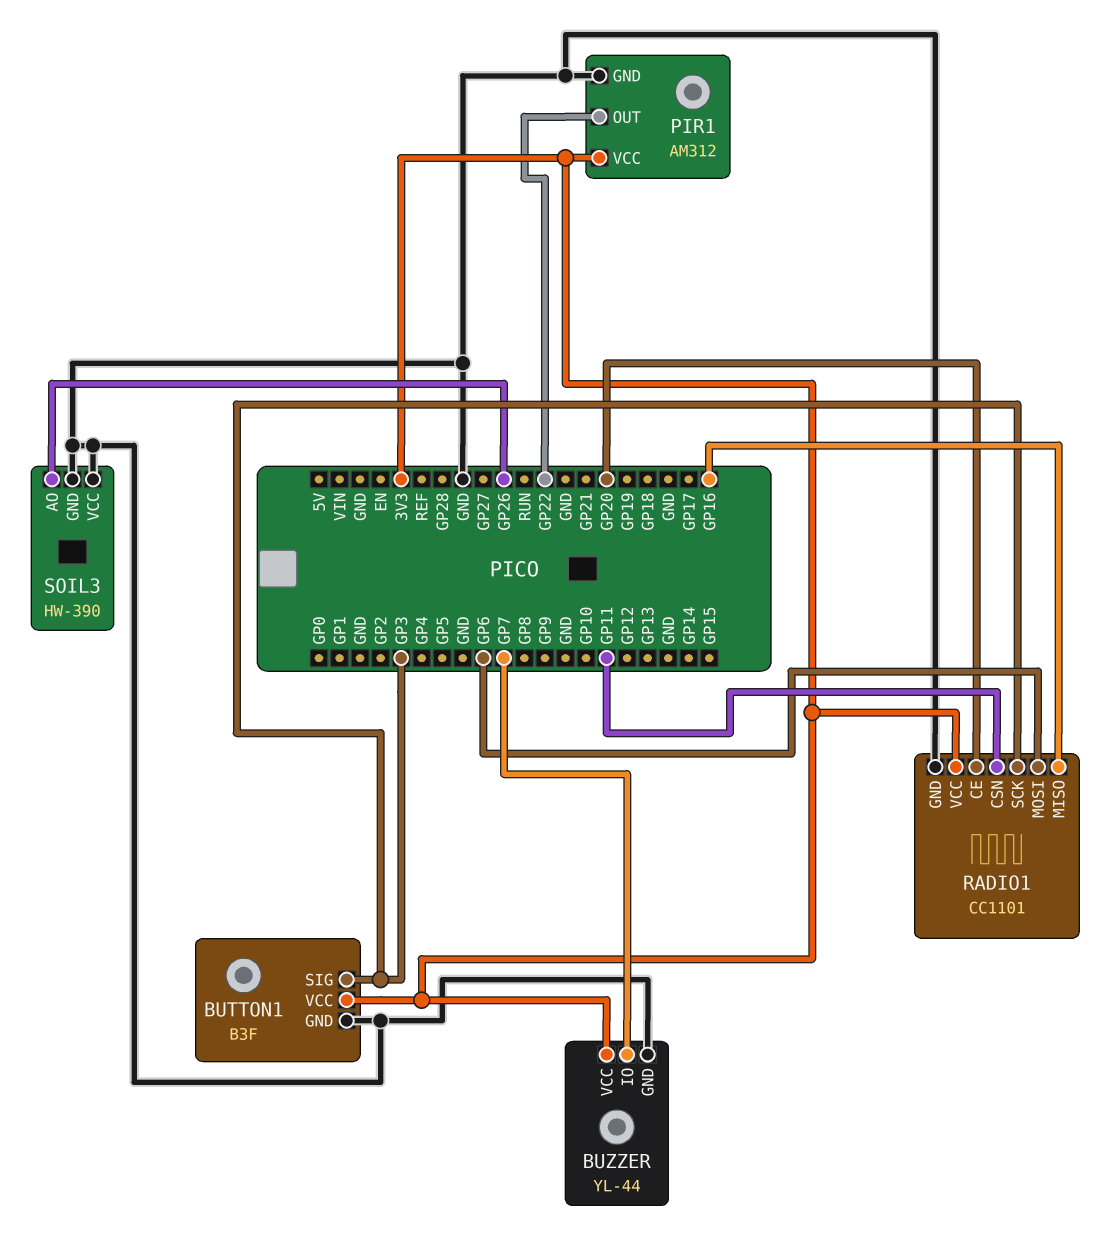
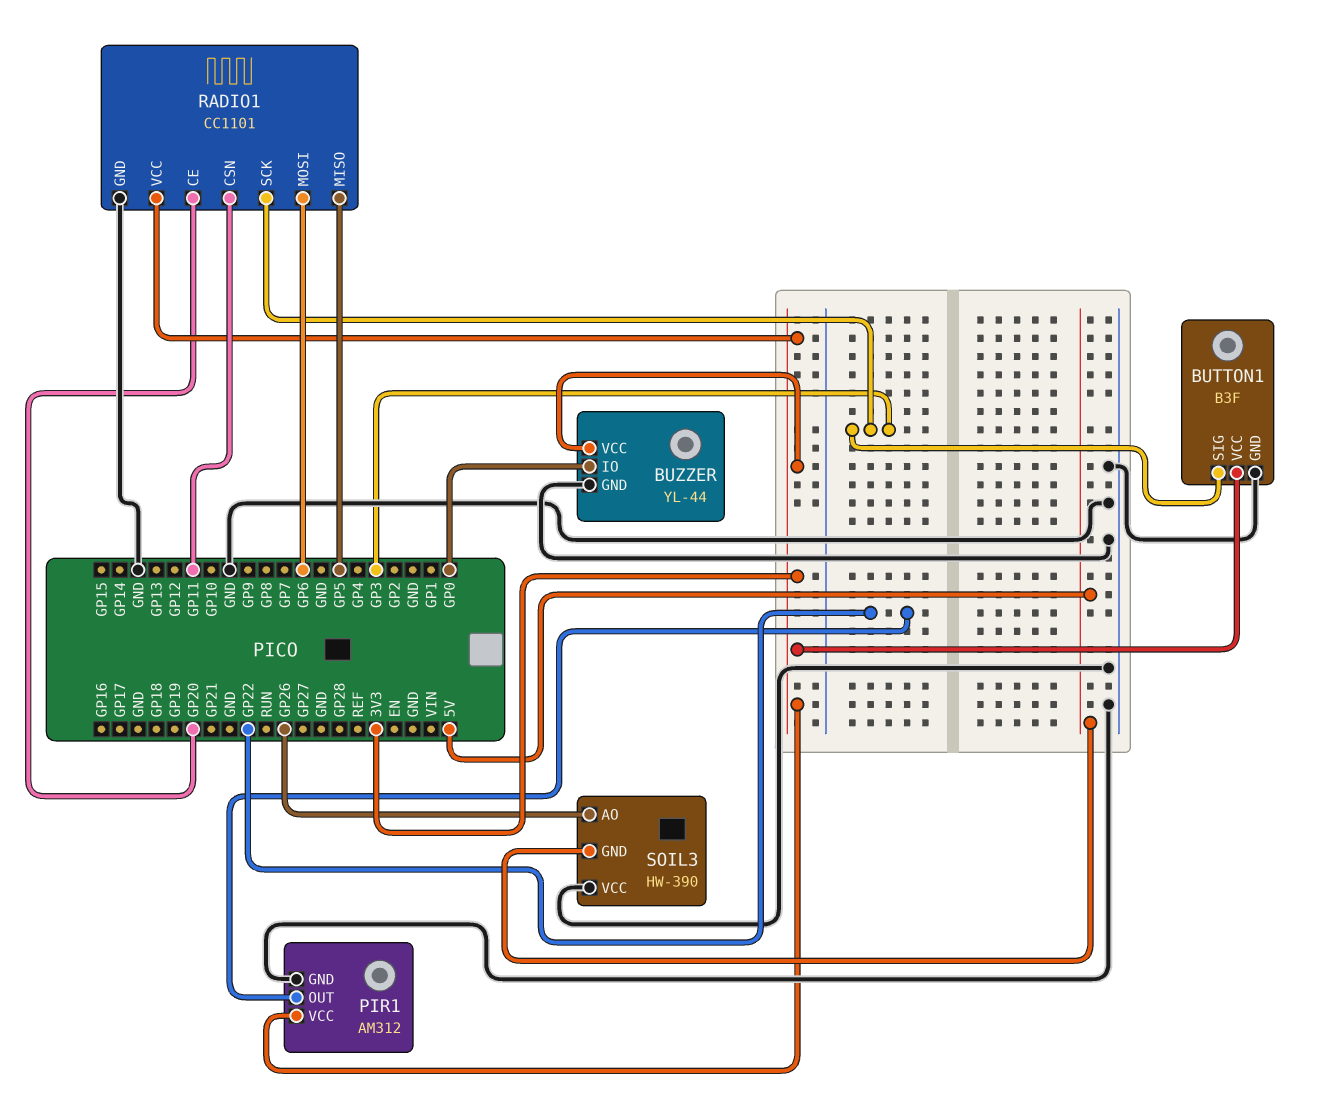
BUZZER pin IO: GP7 -> GP0
RADIO1 pin MISO: GP16 -> GP5
SOIL3 pin GND: GND -> 5V

